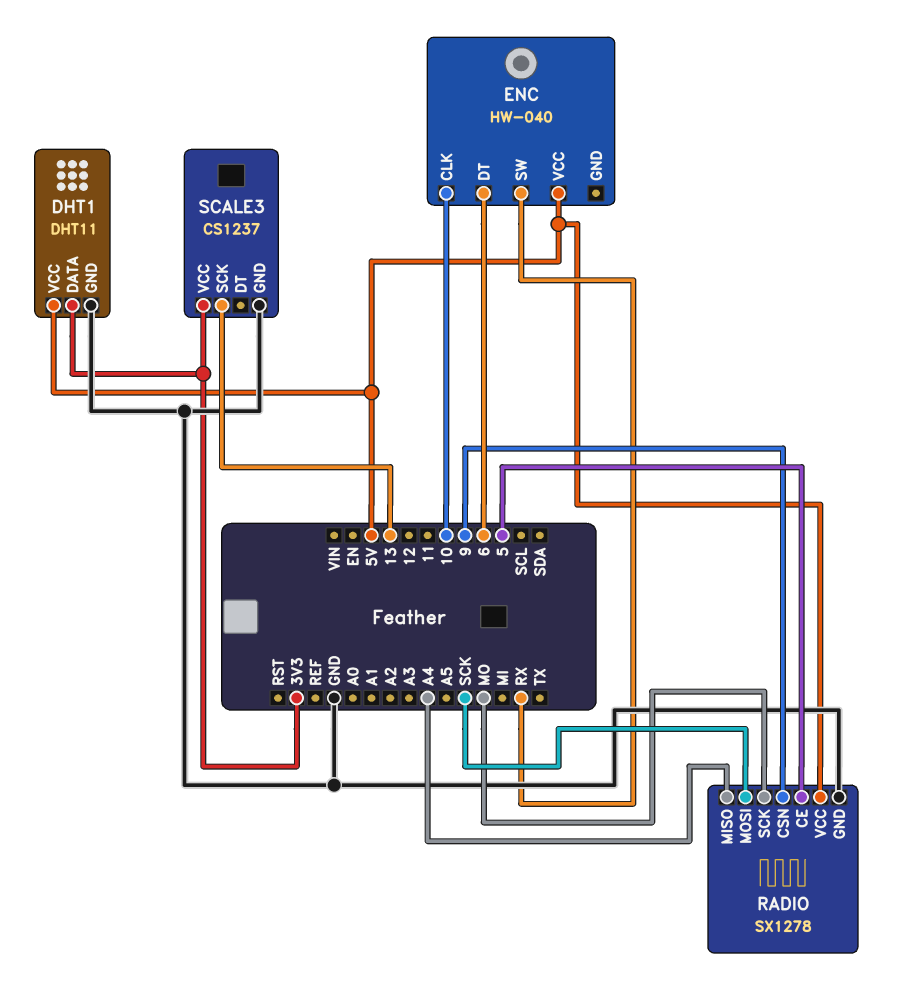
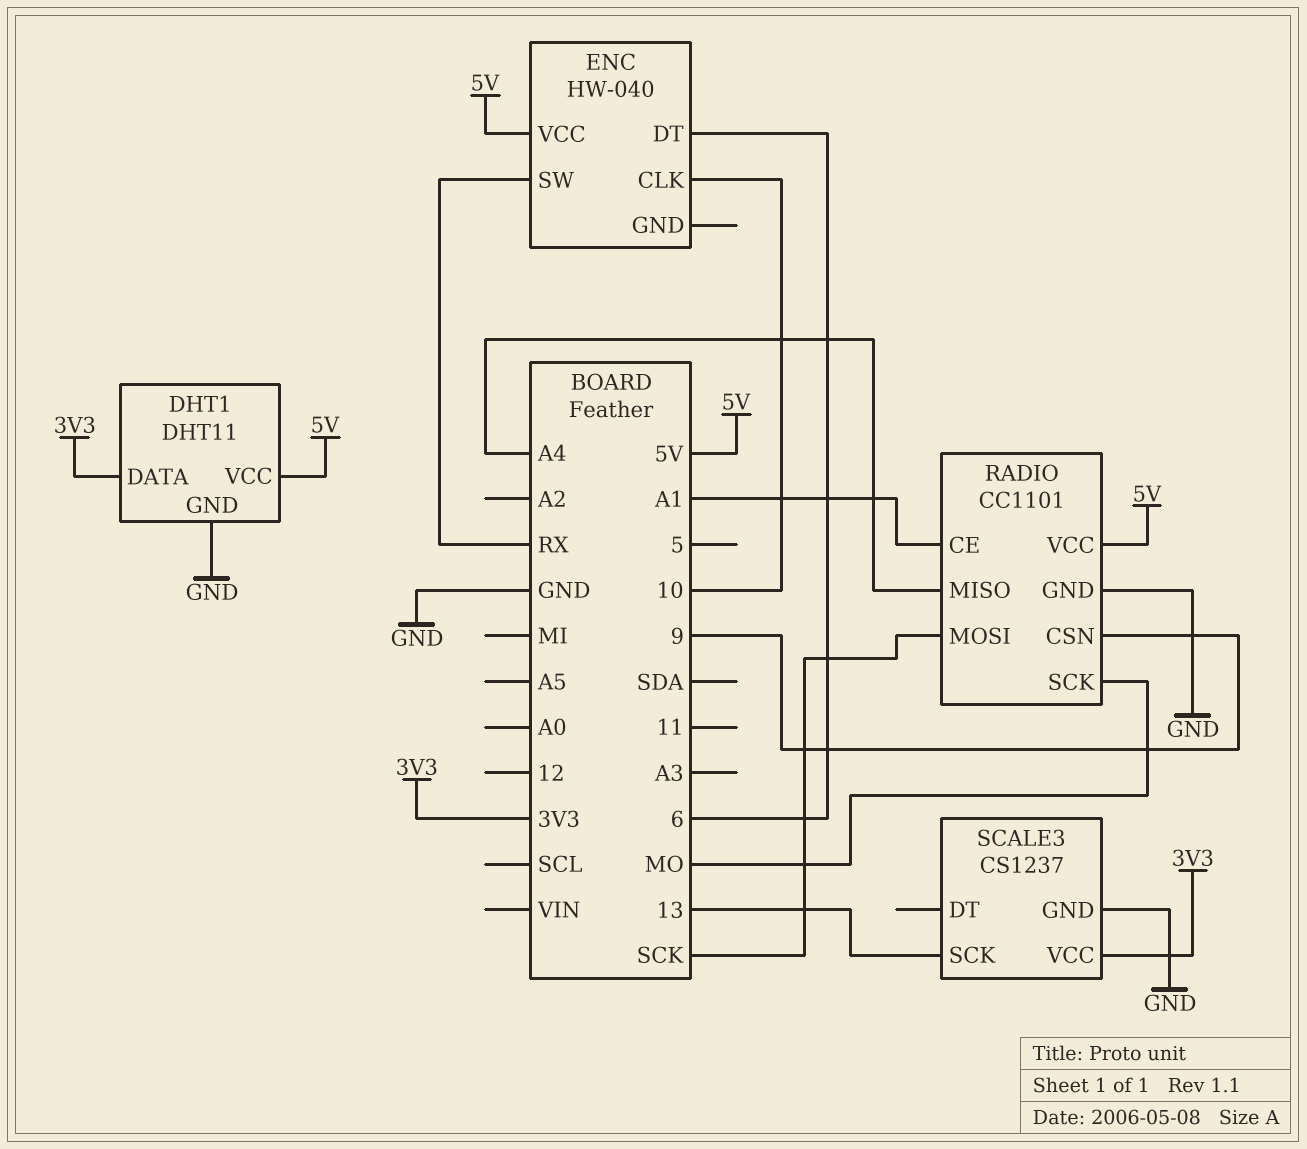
RADIO: SX1278 -> CC1101
RADIO pin CE: 5 -> A1

